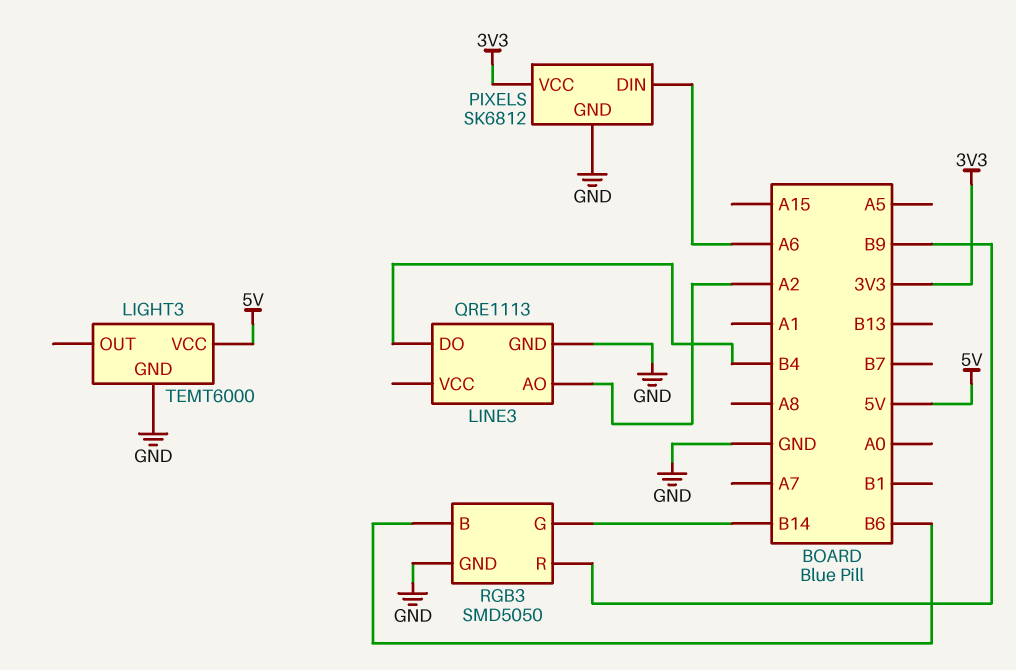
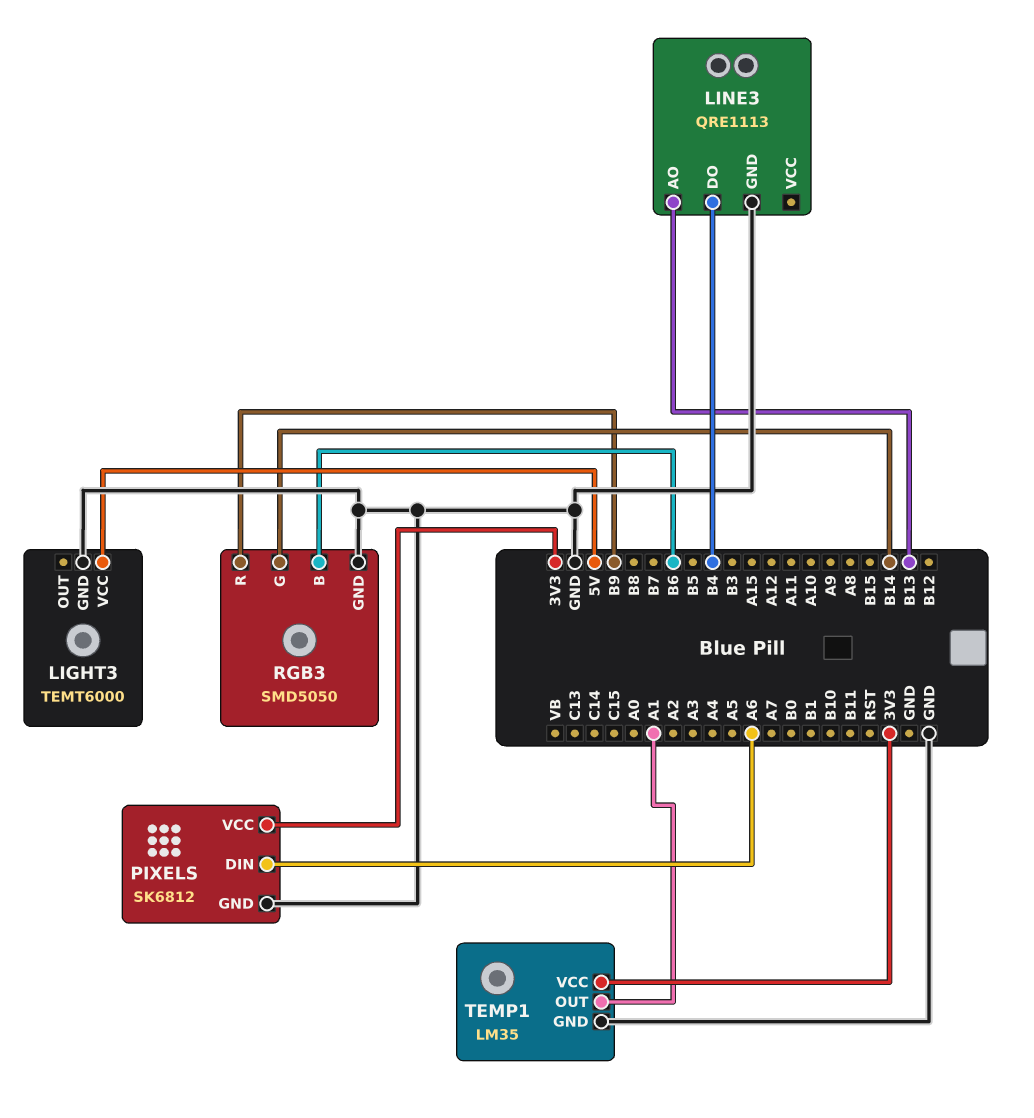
LINE3 pin AO: A2 -> B13
TEMP1: none -> LM35
TEMP1 pin GND: none -> GND
TEMP1 pin OUT: none -> A1
TEMP1 pin VCC: none -> 3V3

